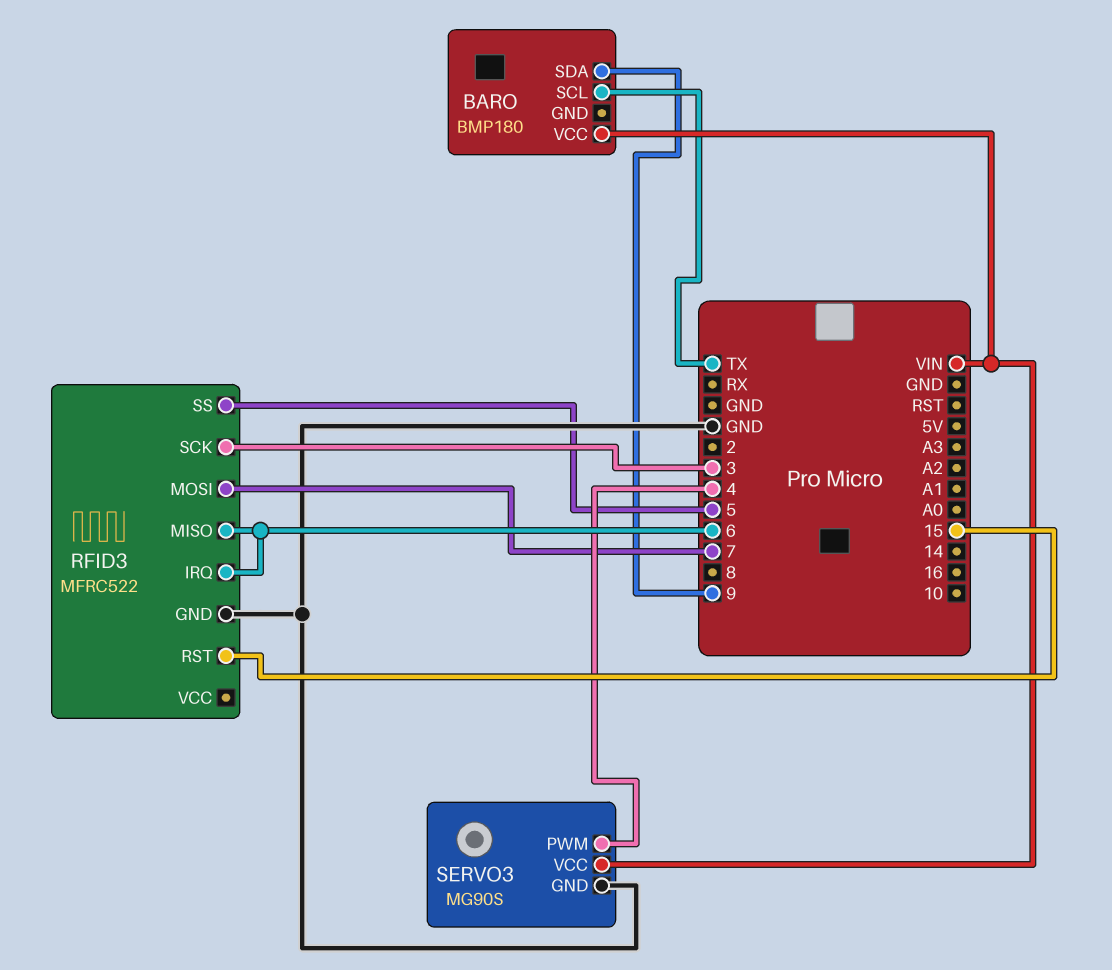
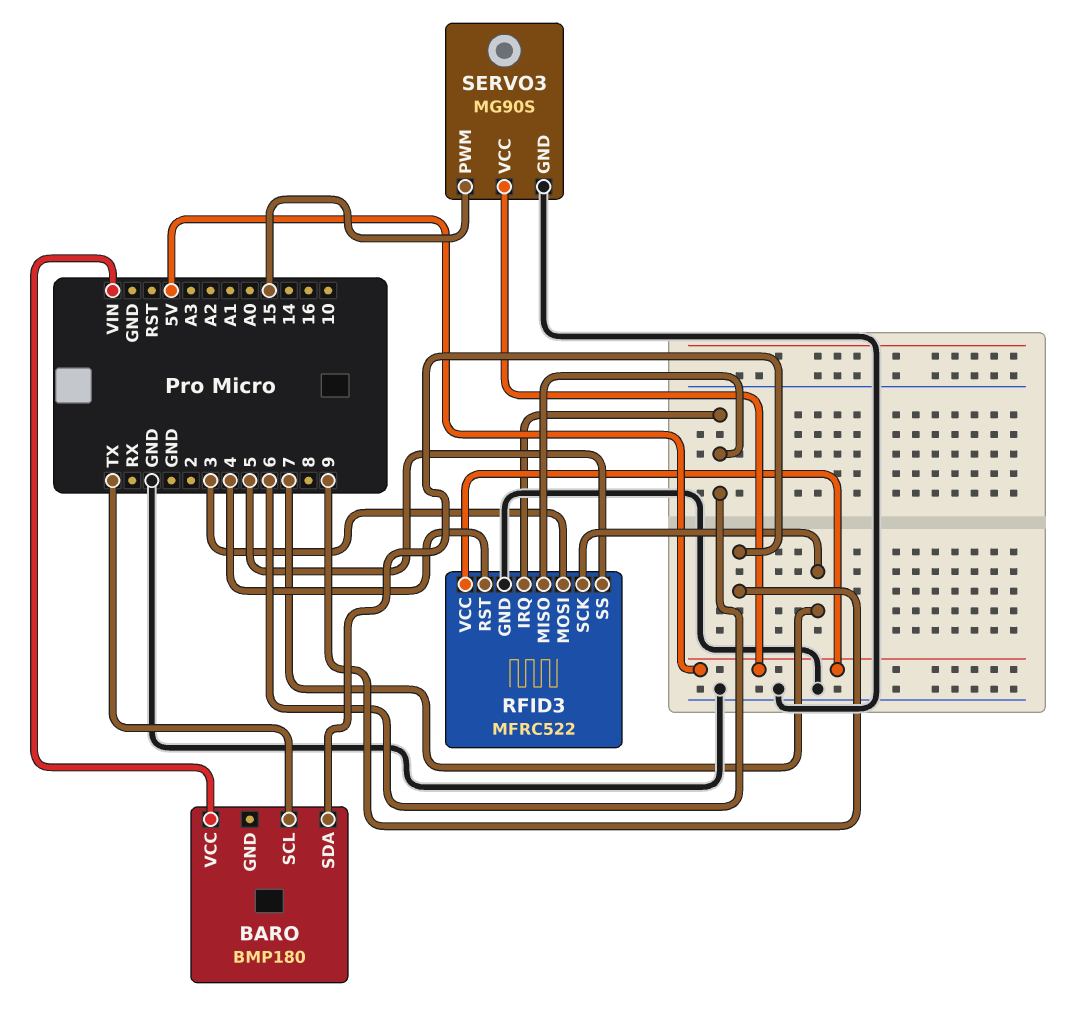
RFID3 pin MOSI: 7 -> 3
RFID3 pin RST: 15 -> 4
RFID3 pin SCK: 3 -> 7
RFID3 pin VCC: none -> 5V
SERVO3 pin PWM: 4 -> 15
SERVO3 pin VCC: VIN -> 5V

